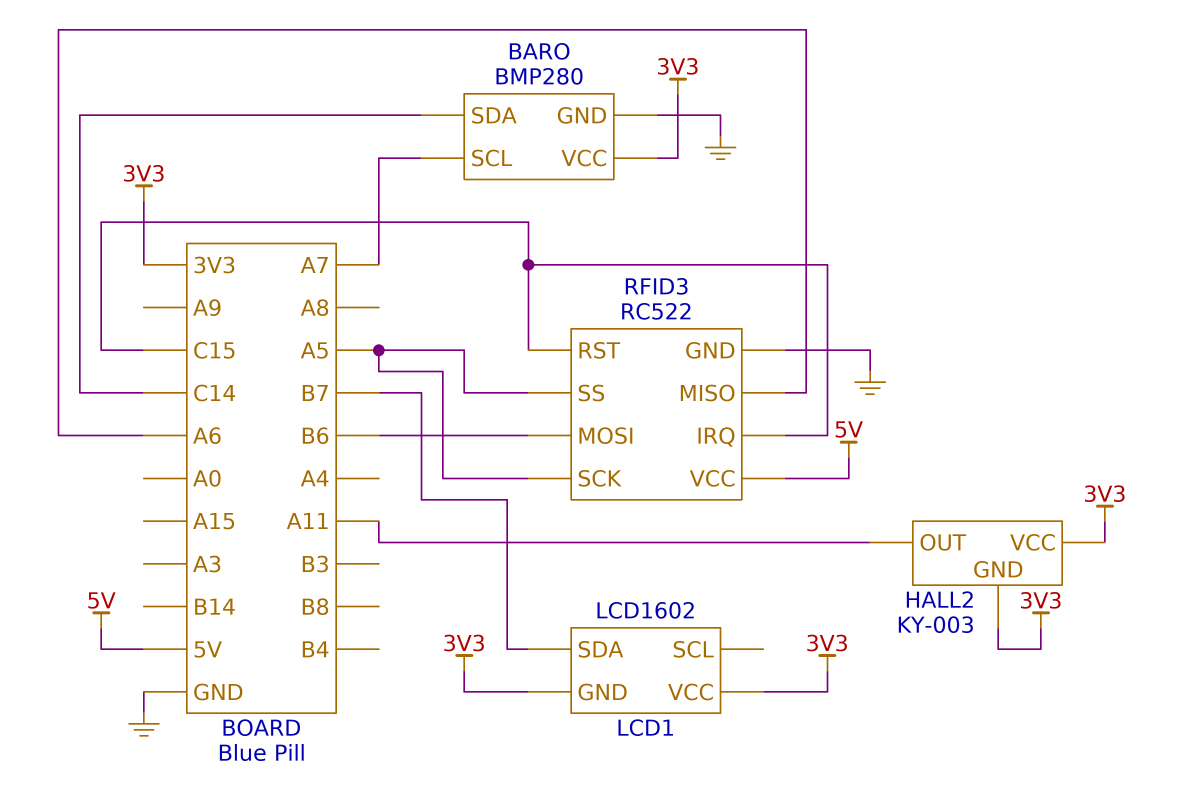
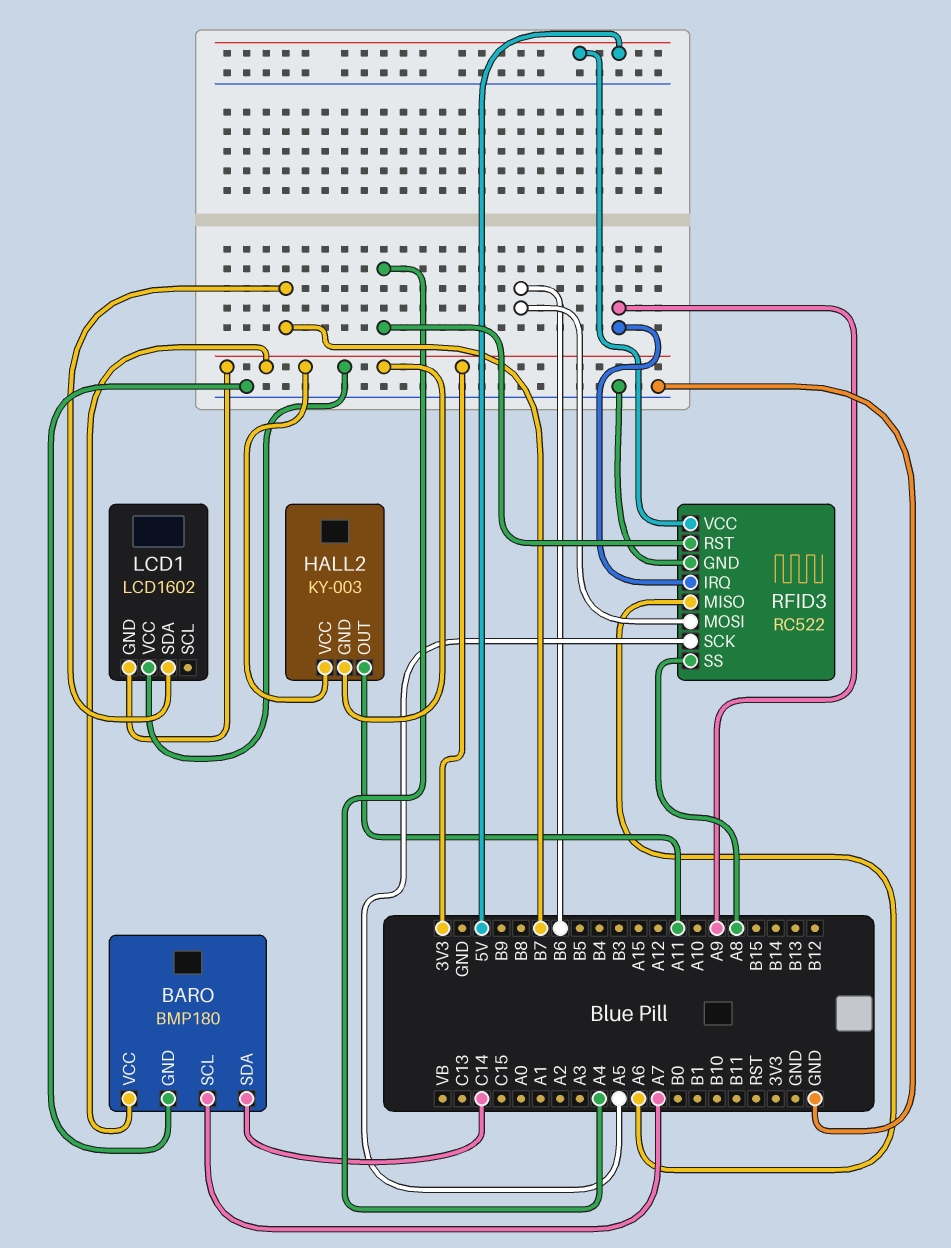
BARO: BMP280 -> BMP180
RFID3 pin IRQ: C15 -> A9
RFID3 pin RST: C15 -> A4
RFID3 pin SS: A5 -> A8

